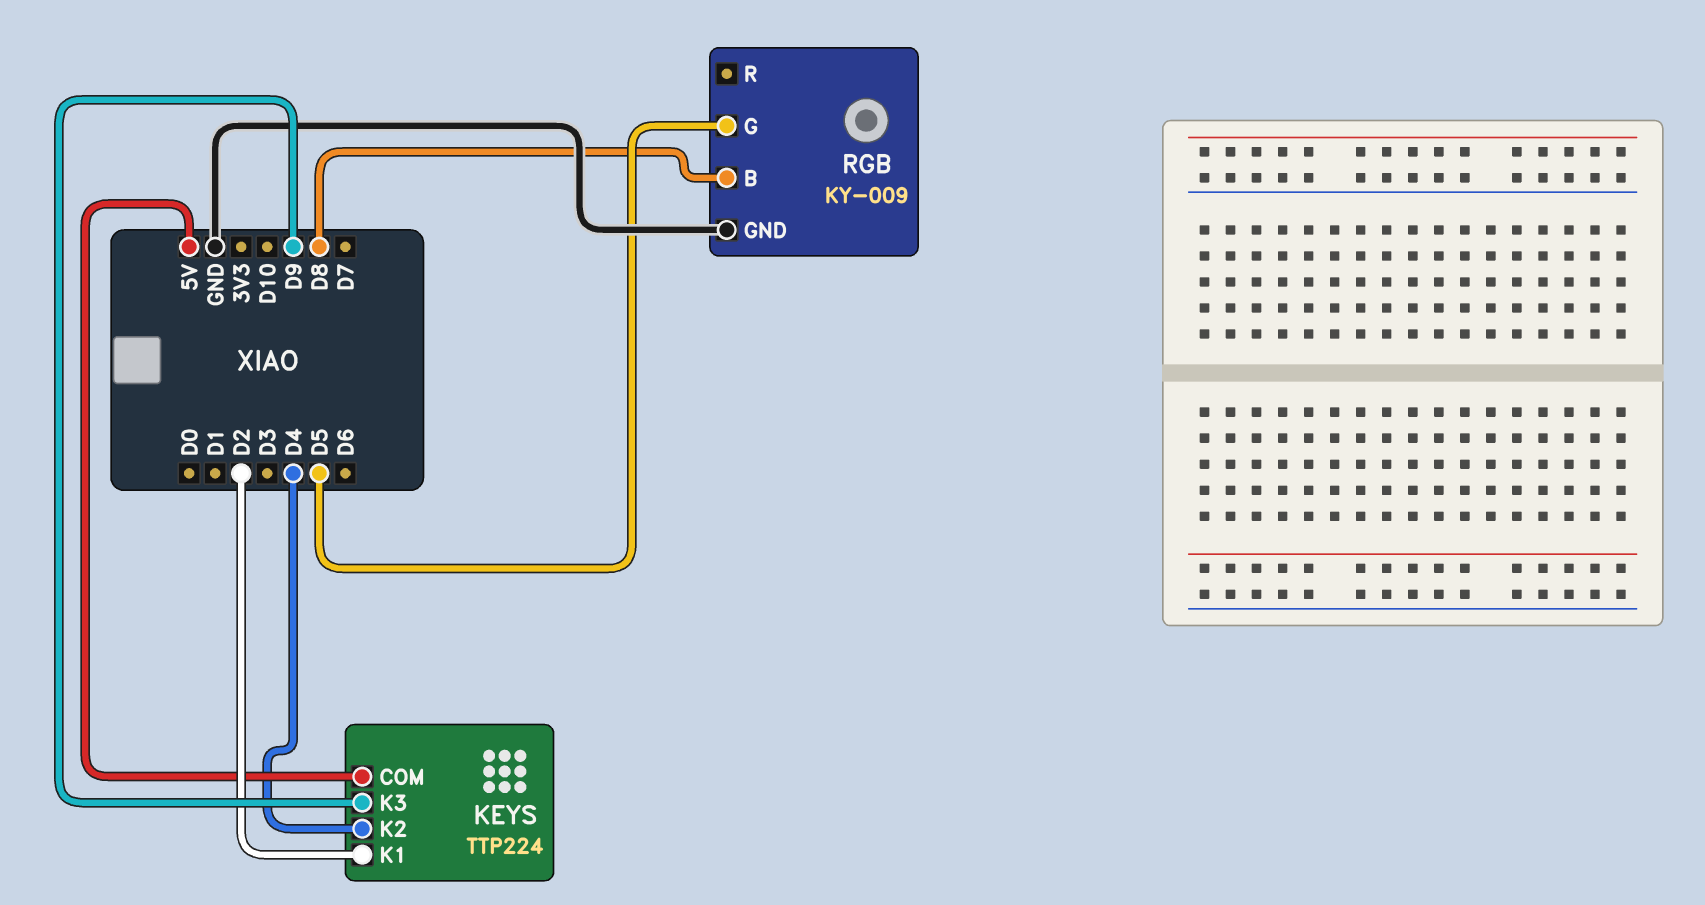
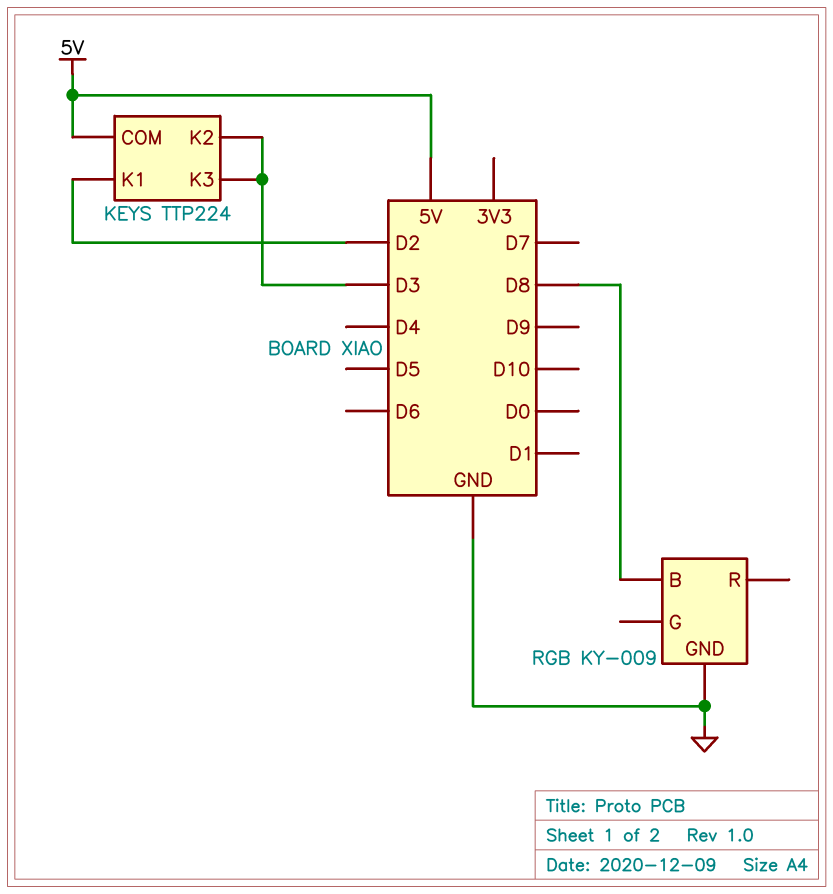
KEYS pin K2: D4 -> D3
KEYS pin K3: D9 -> D3
RGB pin G: D5 -> none

